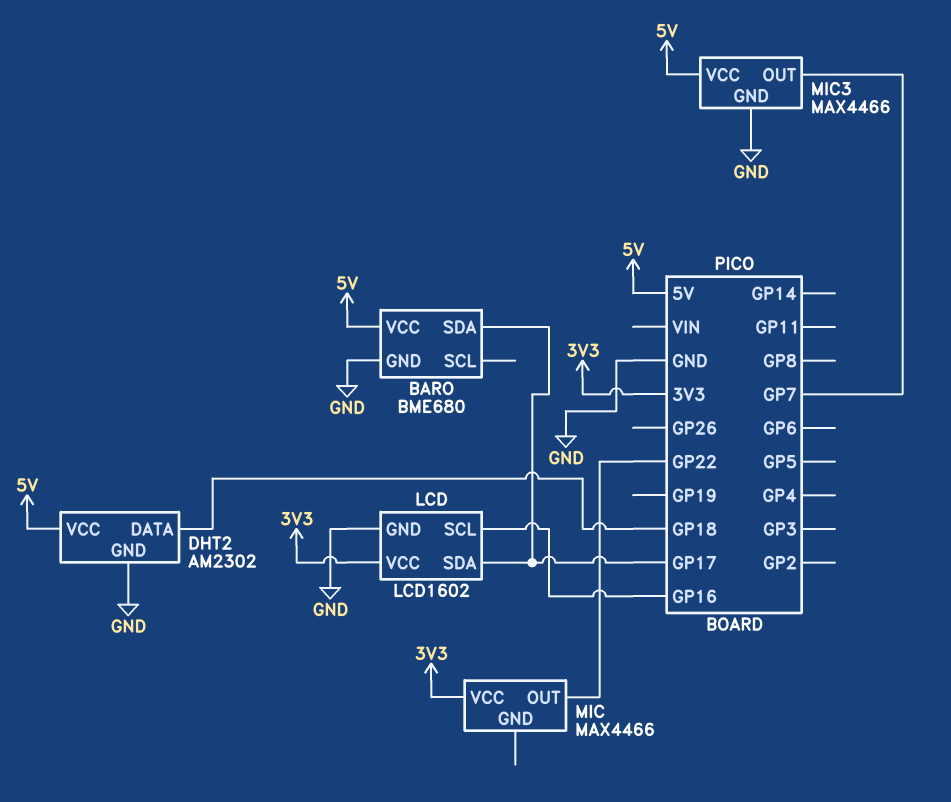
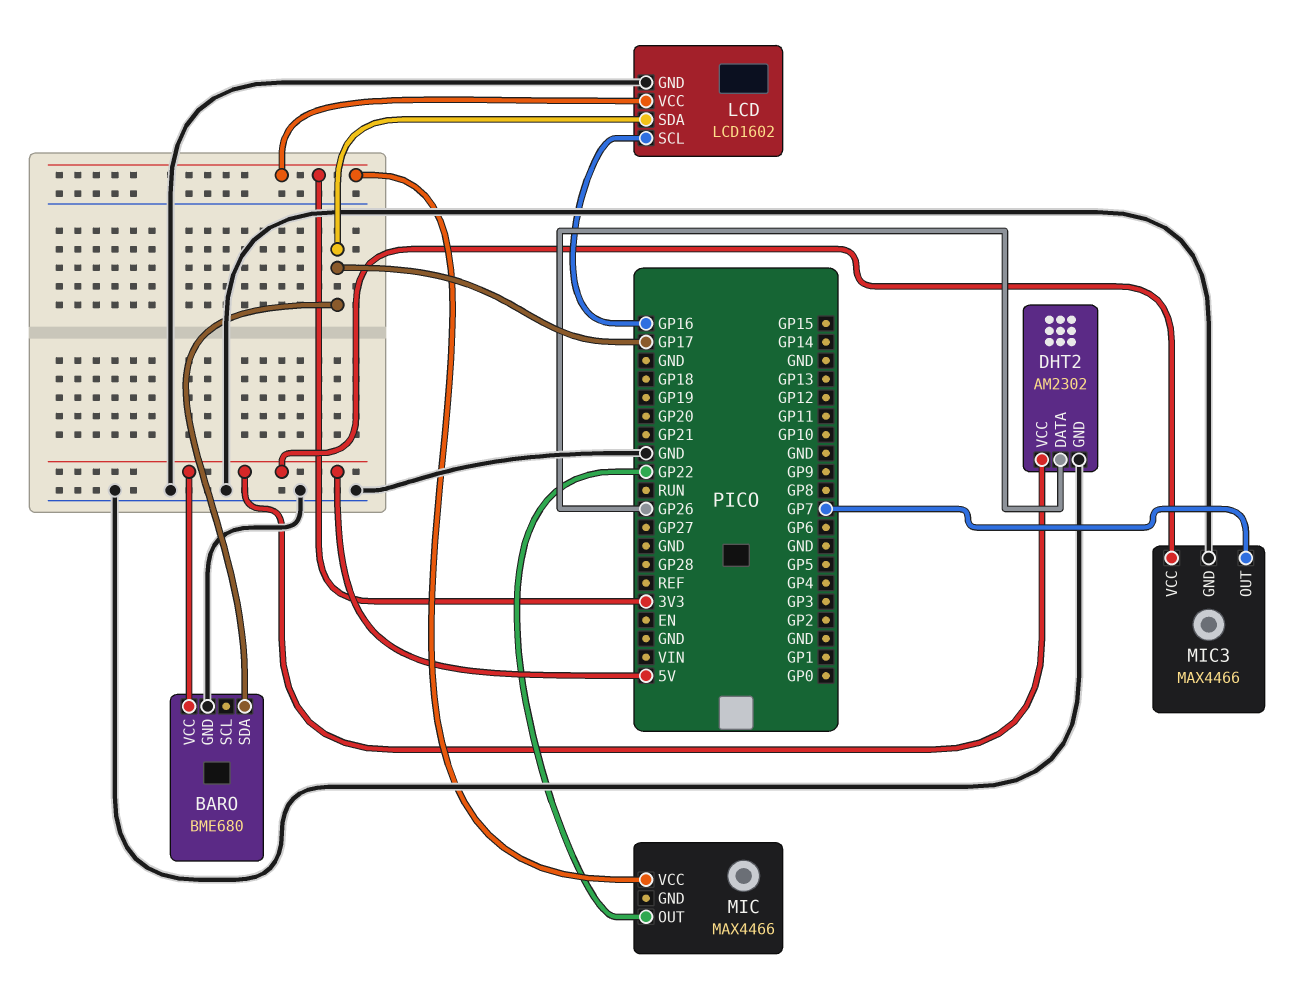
DHT2 pin DATA: GP18 -> GP26

